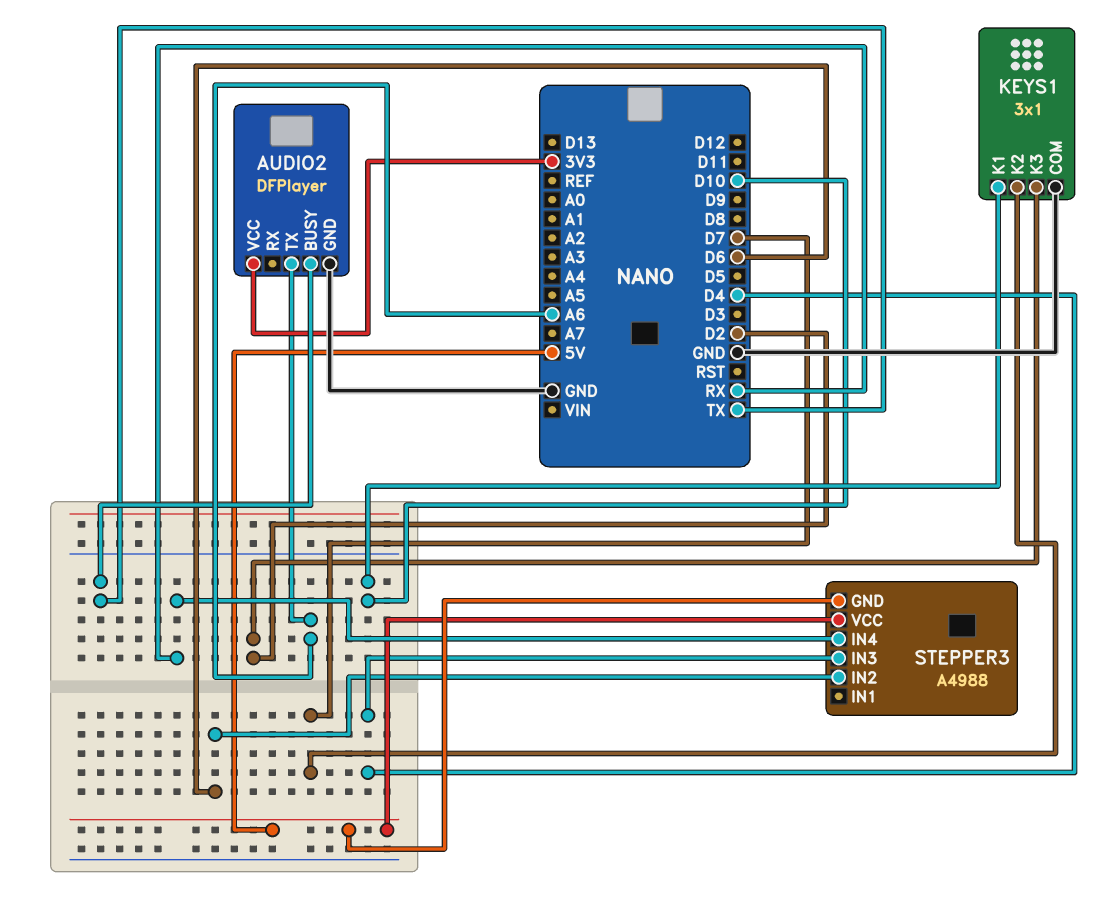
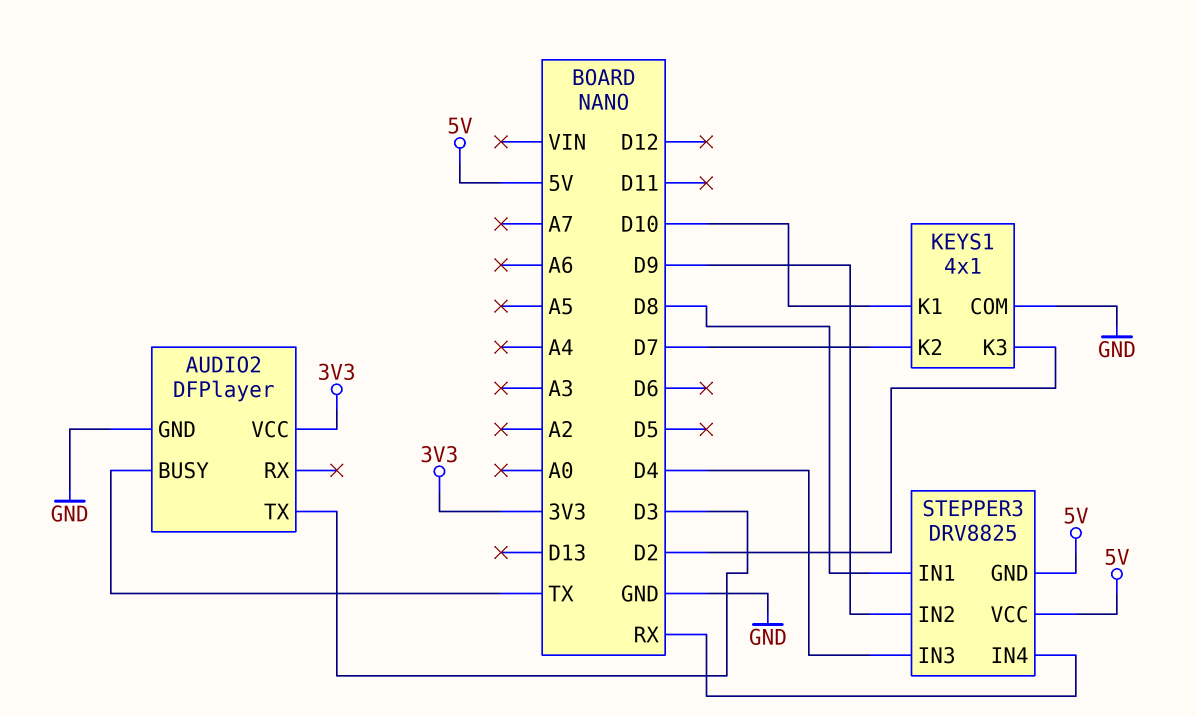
AUDIO2 pin TX: A6 -> D3
KEYS1: 3x1 -> 4x1
STEPPER3: A4988 -> DRV8825
STEPPER3 pin IN1: none -> D8
STEPPER3 pin IN2: D6 -> D9

